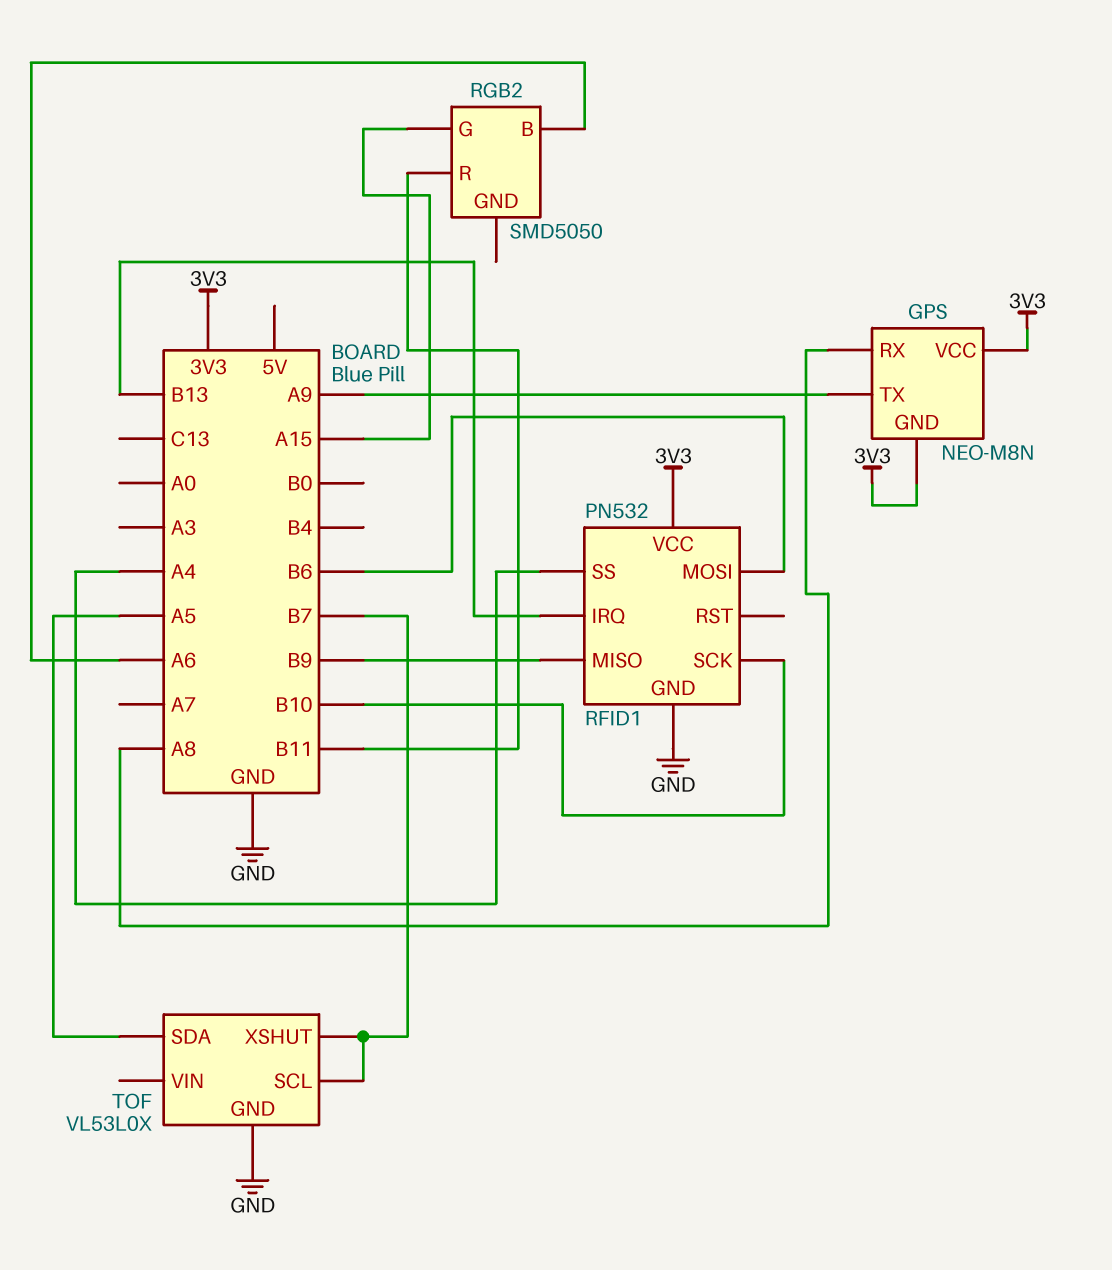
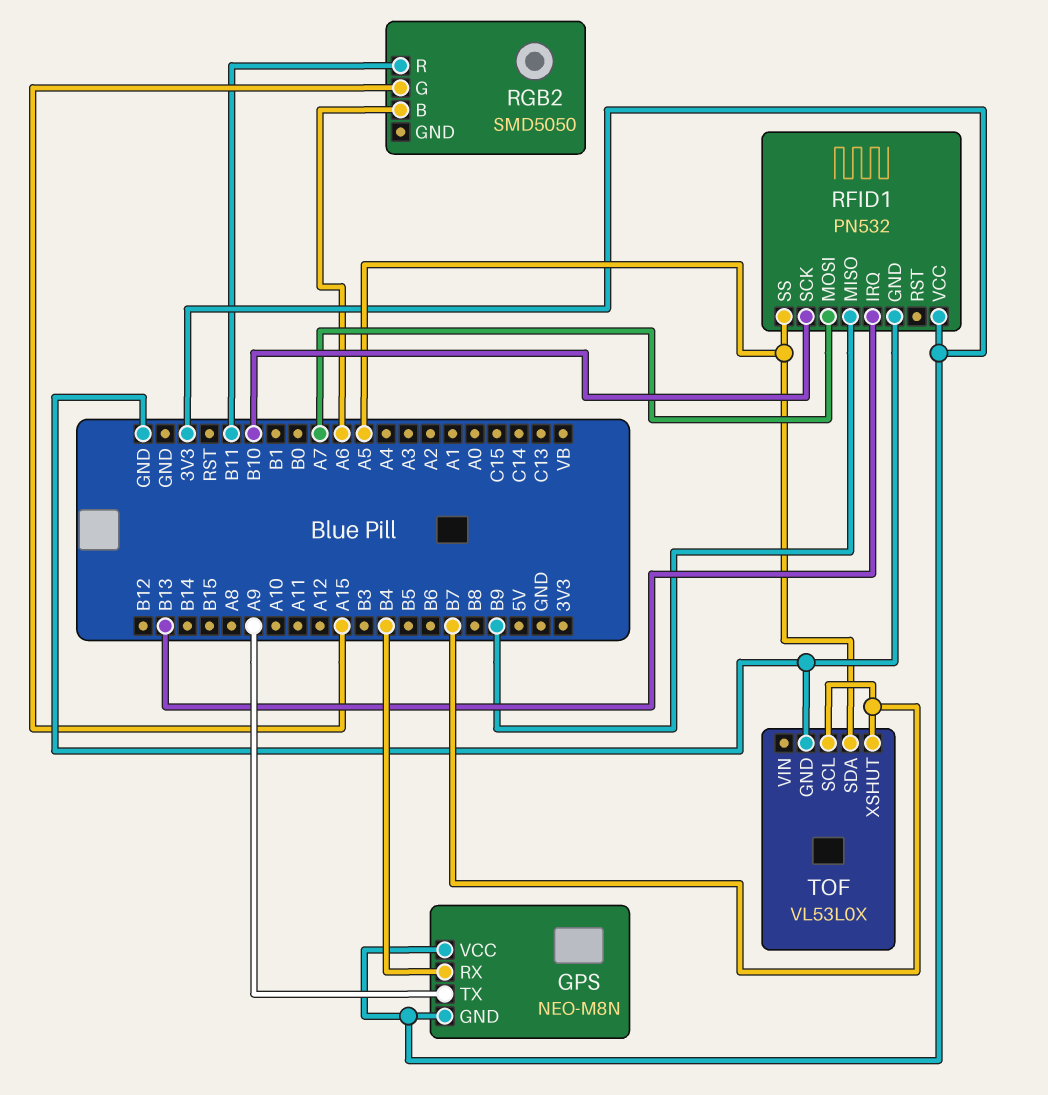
GPS pin RX: A8 -> B4
RFID1 pin MOSI: B6 -> A7
RFID1 pin SS: A4 -> A5

